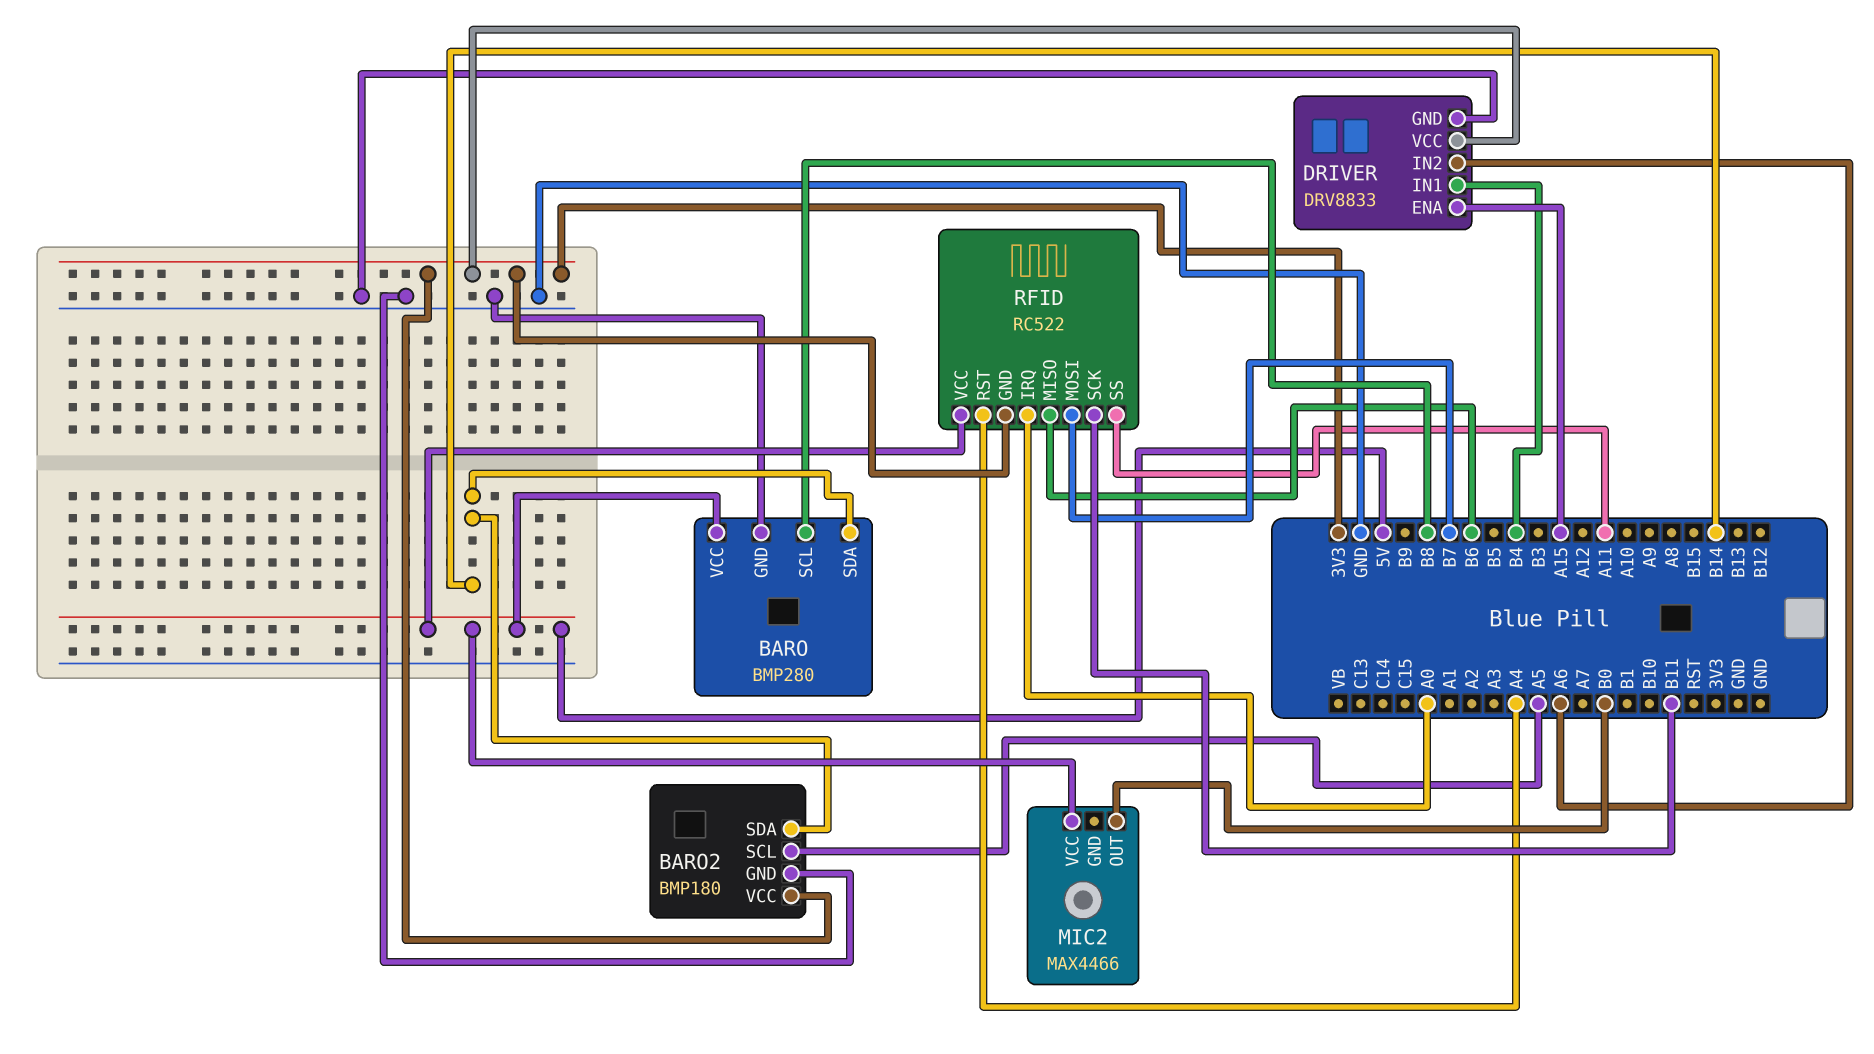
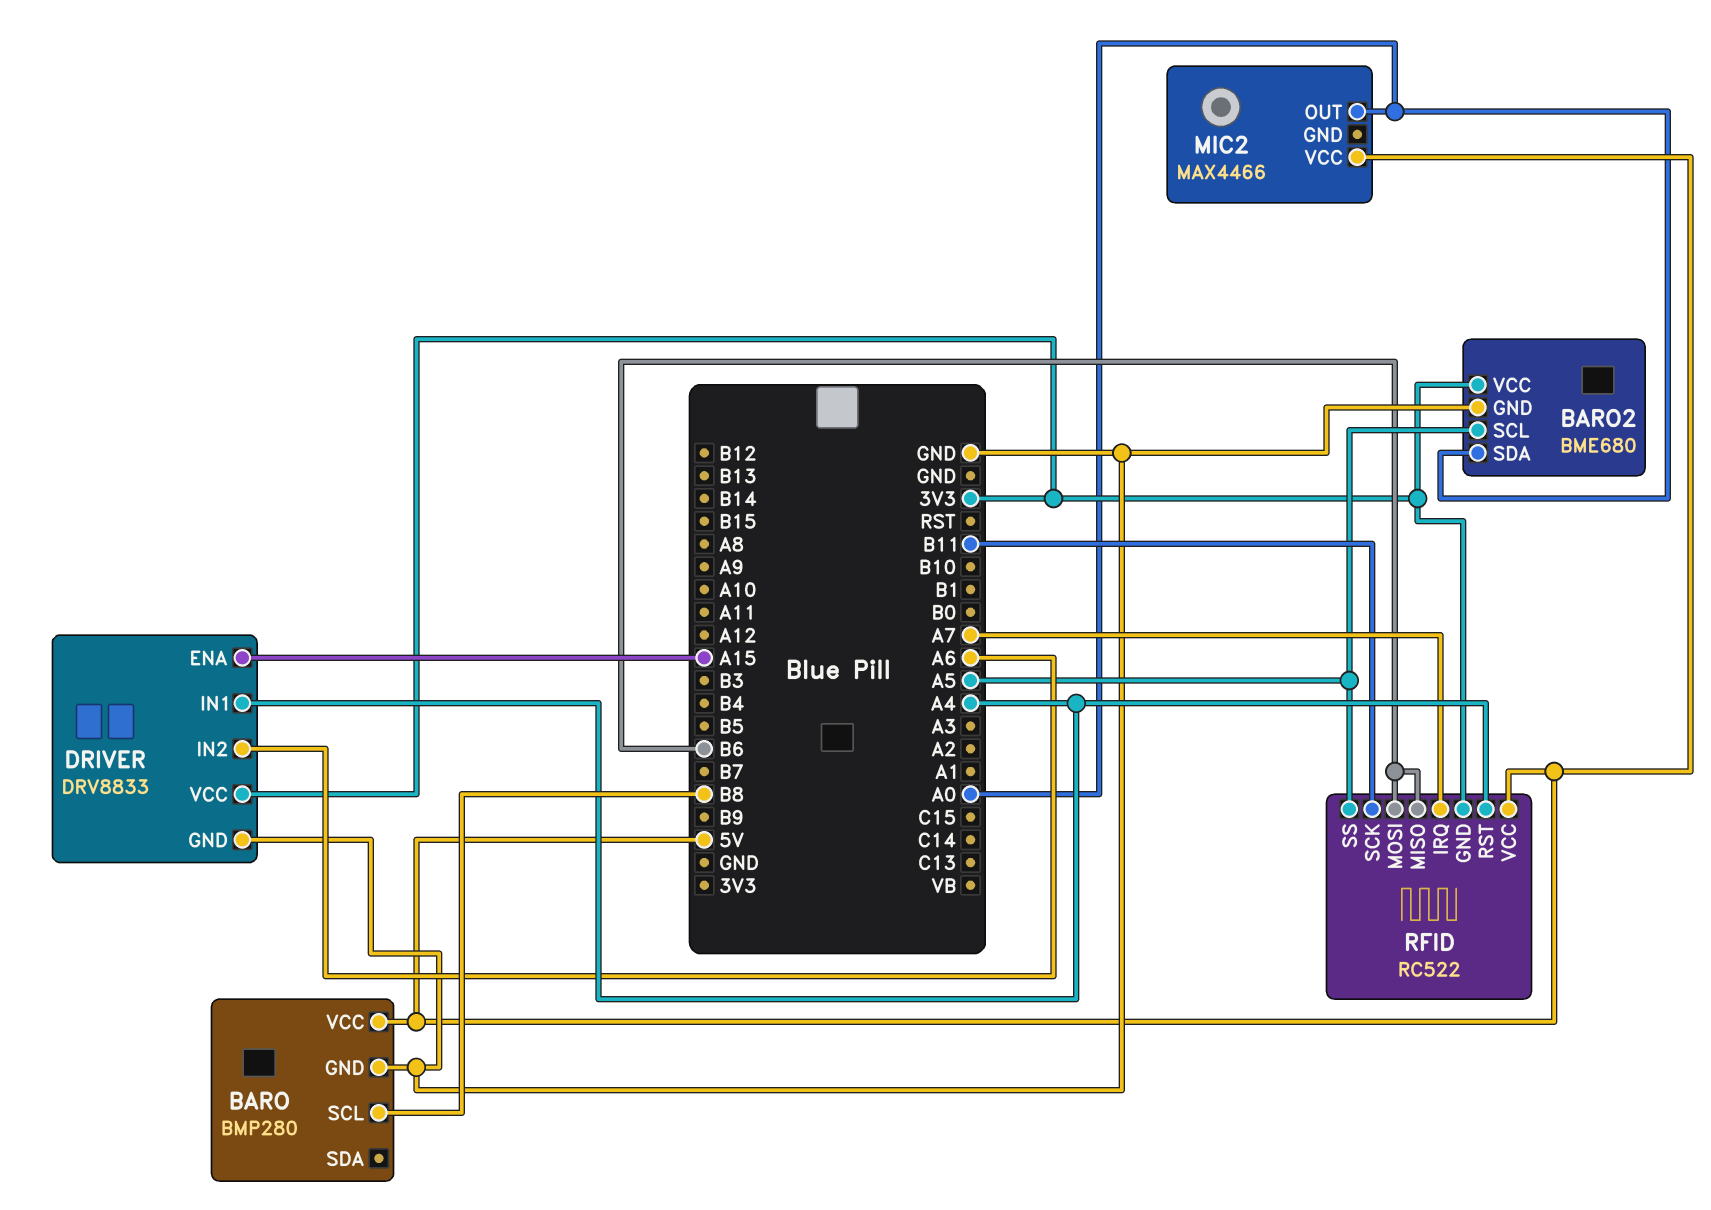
BARO pin SDA: B14 -> none
BARO2: BMP180 -> BME680
BARO2 pin SDA: B14 -> A0
DRIVER pin IN1: B4 -> A4
MIC2 pin OUT: B0 -> A0
RFID pin IRQ: A0 -> A7
RFID pin MOSI: B7 -> B6
RFID pin SS: A11 -> A5

